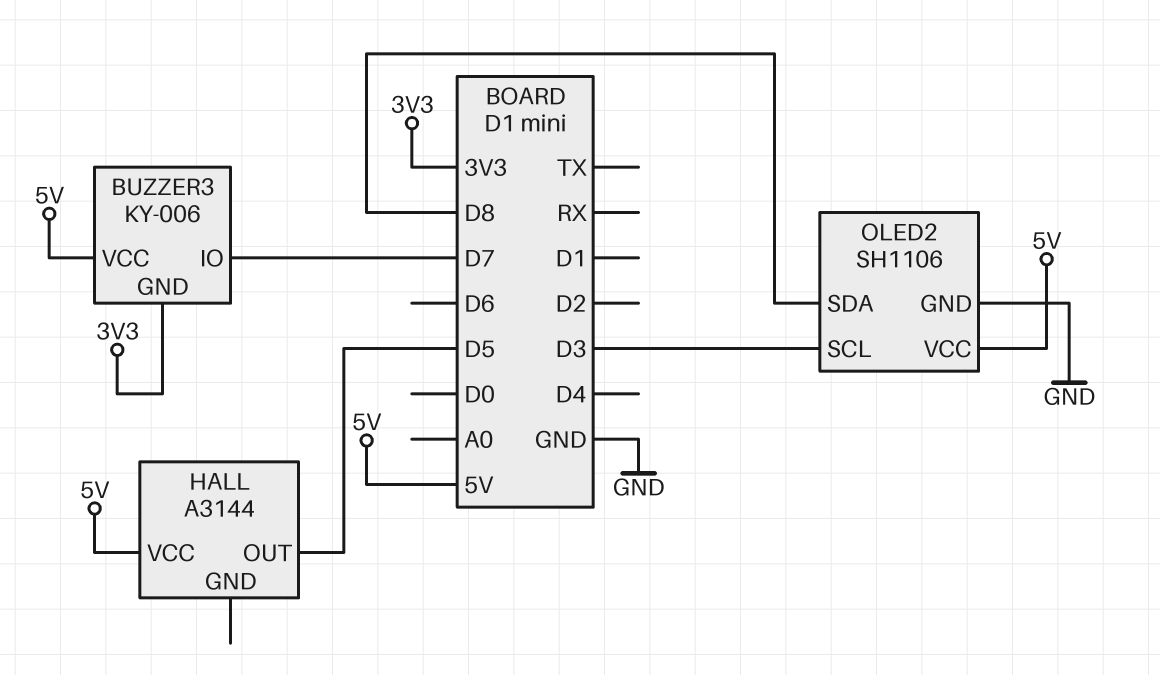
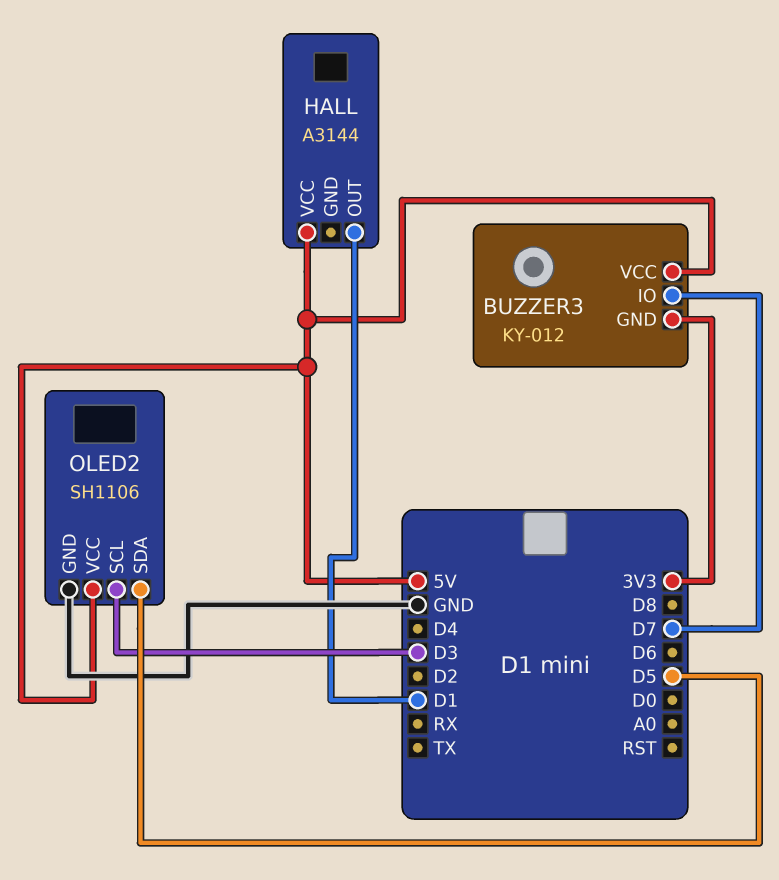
BUZZER3: KY-006 -> KY-012
HALL pin OUT: D5 -> D1
OLED2 pin SDA: D8 -> D5

